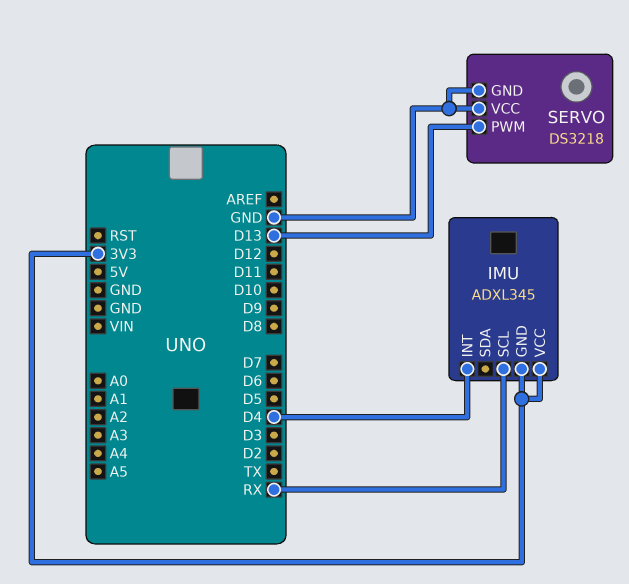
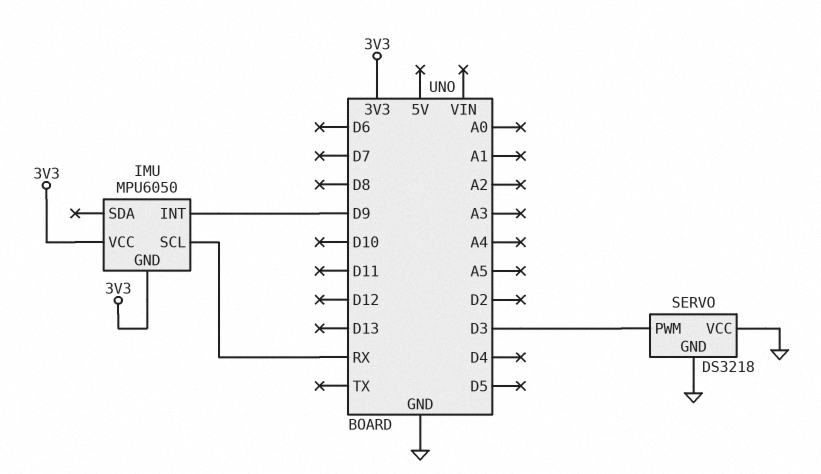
IMU: ADXL345 -> MPU6050
IMU pin INT: D4 -> D9
SERVO pin PWM: D13 -> D3

